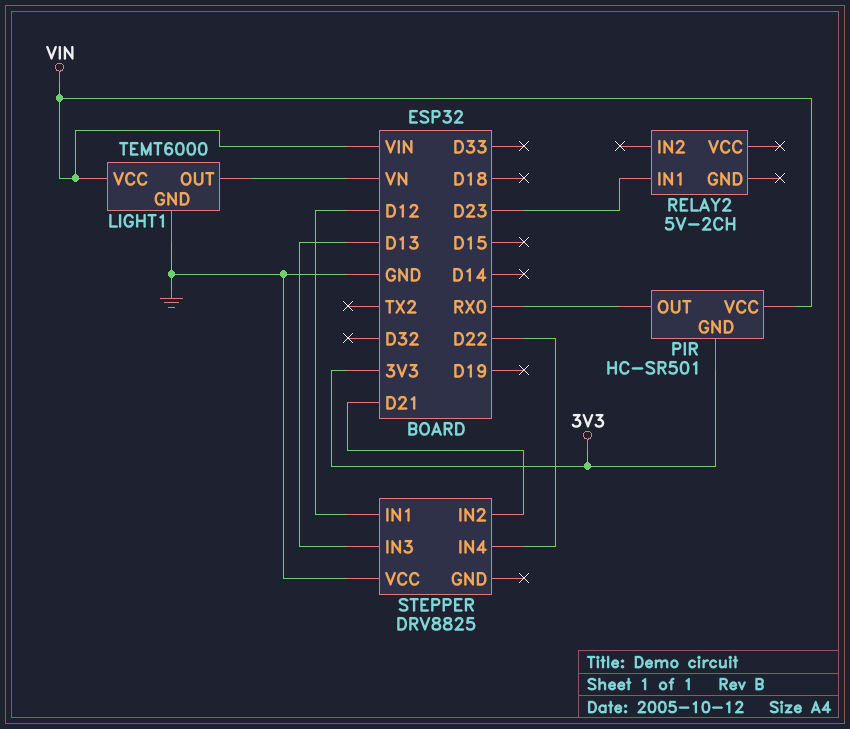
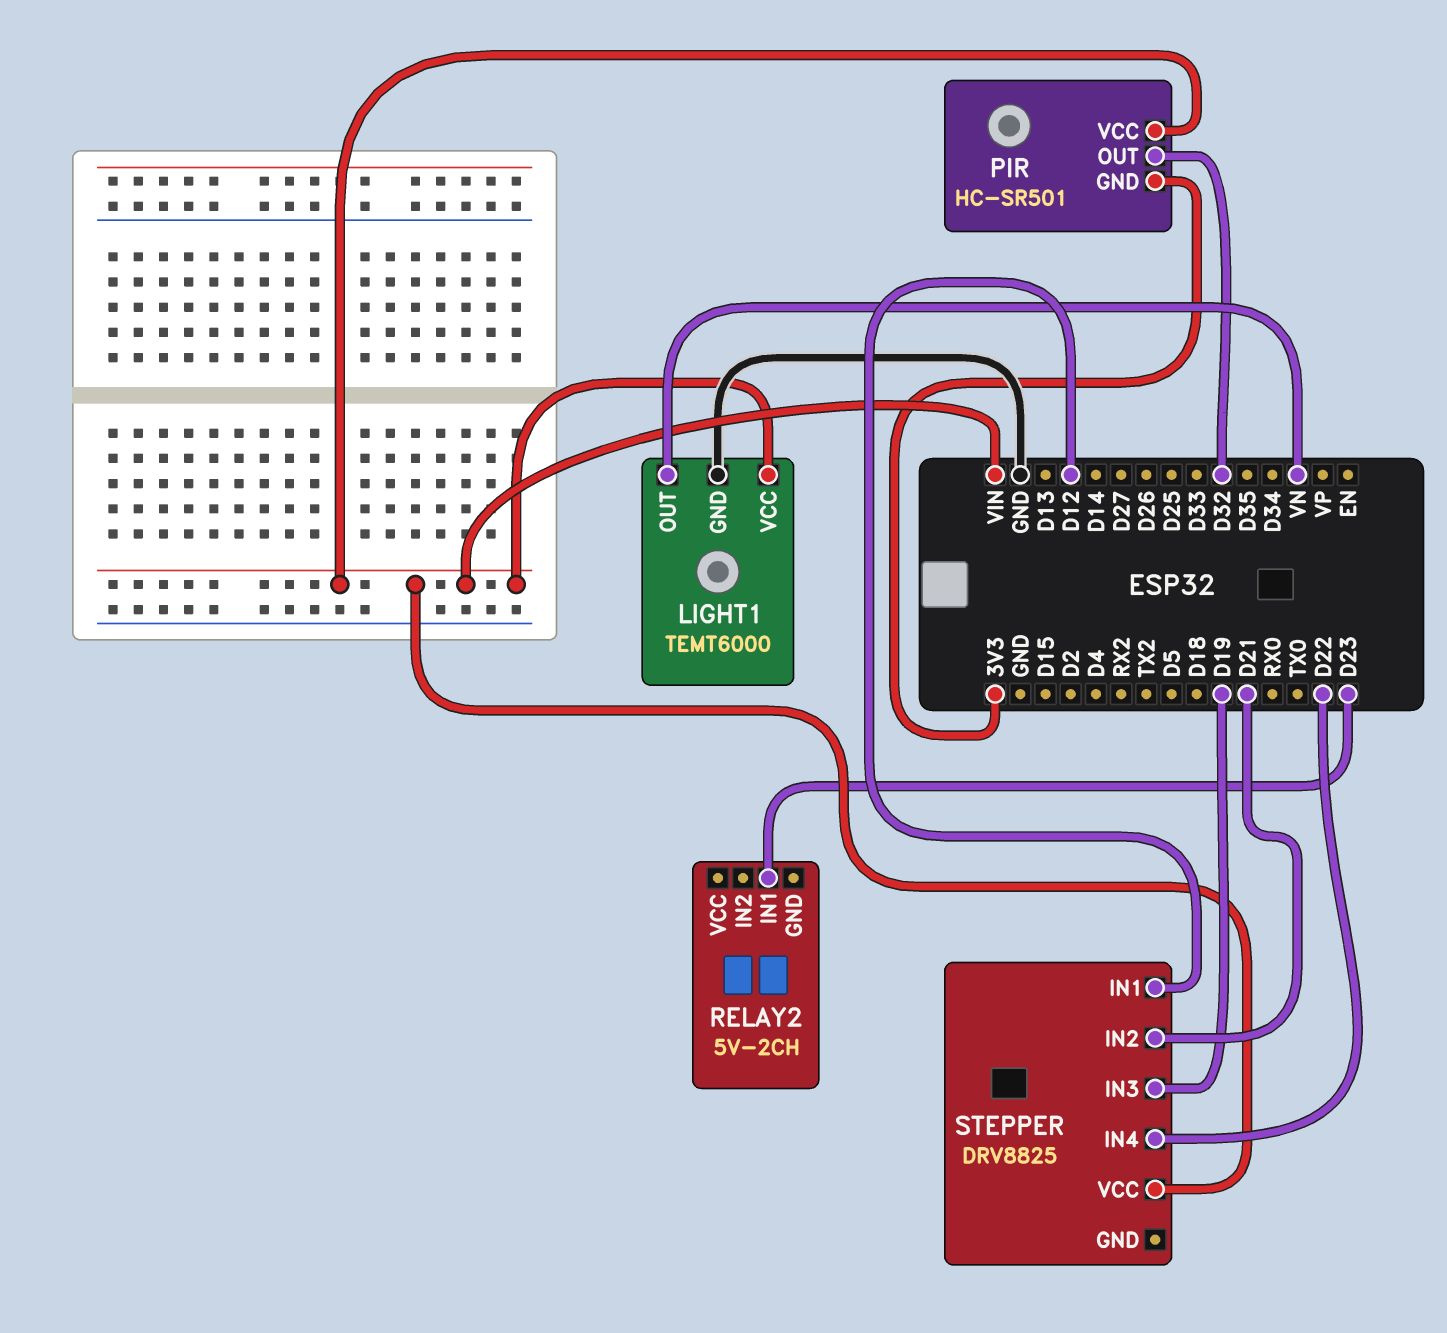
PIR pin OUT: RX0 -> D32
STEPPER pin IN3: D13 -> D19
STEPPER pin VCC: GND -> VIN

